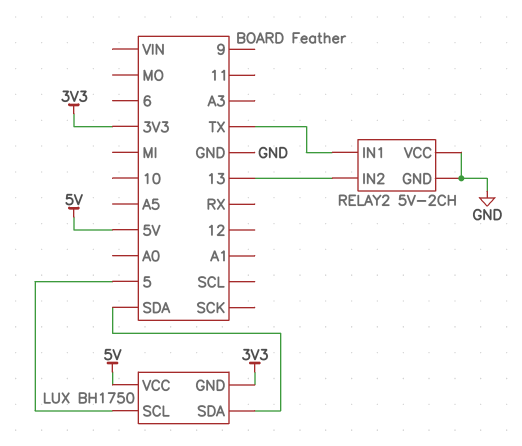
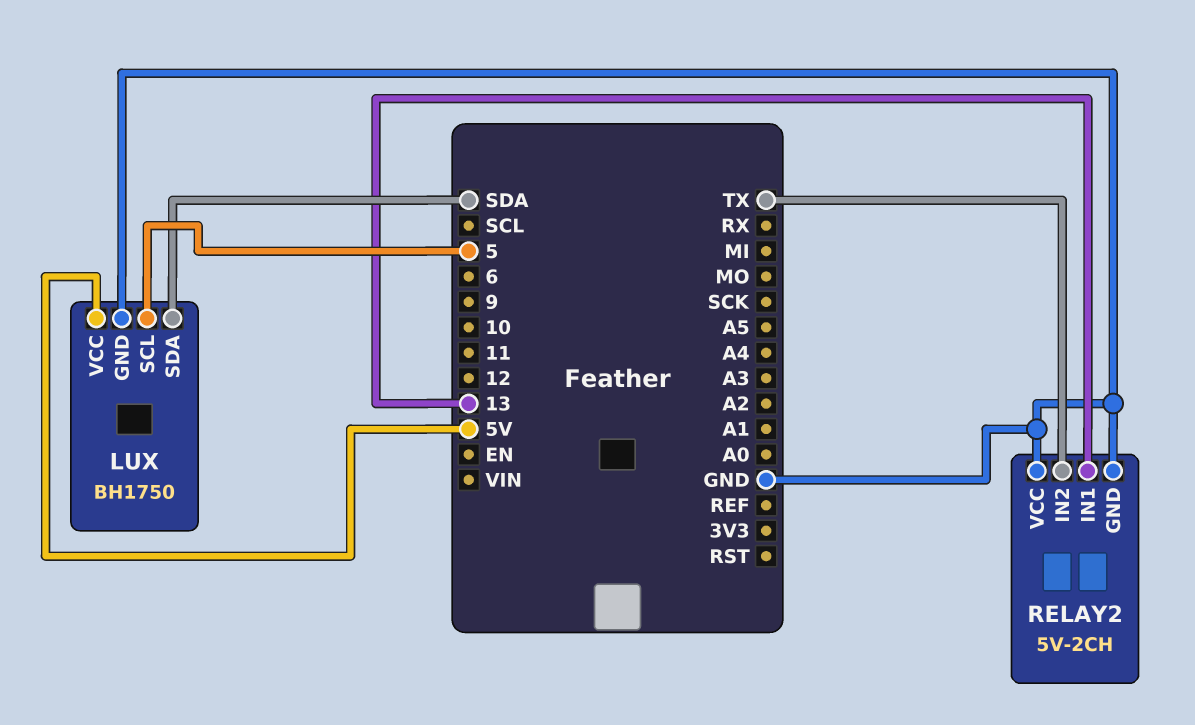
LUX pin GND: 3V3 -> GND
RELAY2 pin IN1: TX -> 13
RELAY2 pin IN2: 13 -> TX

